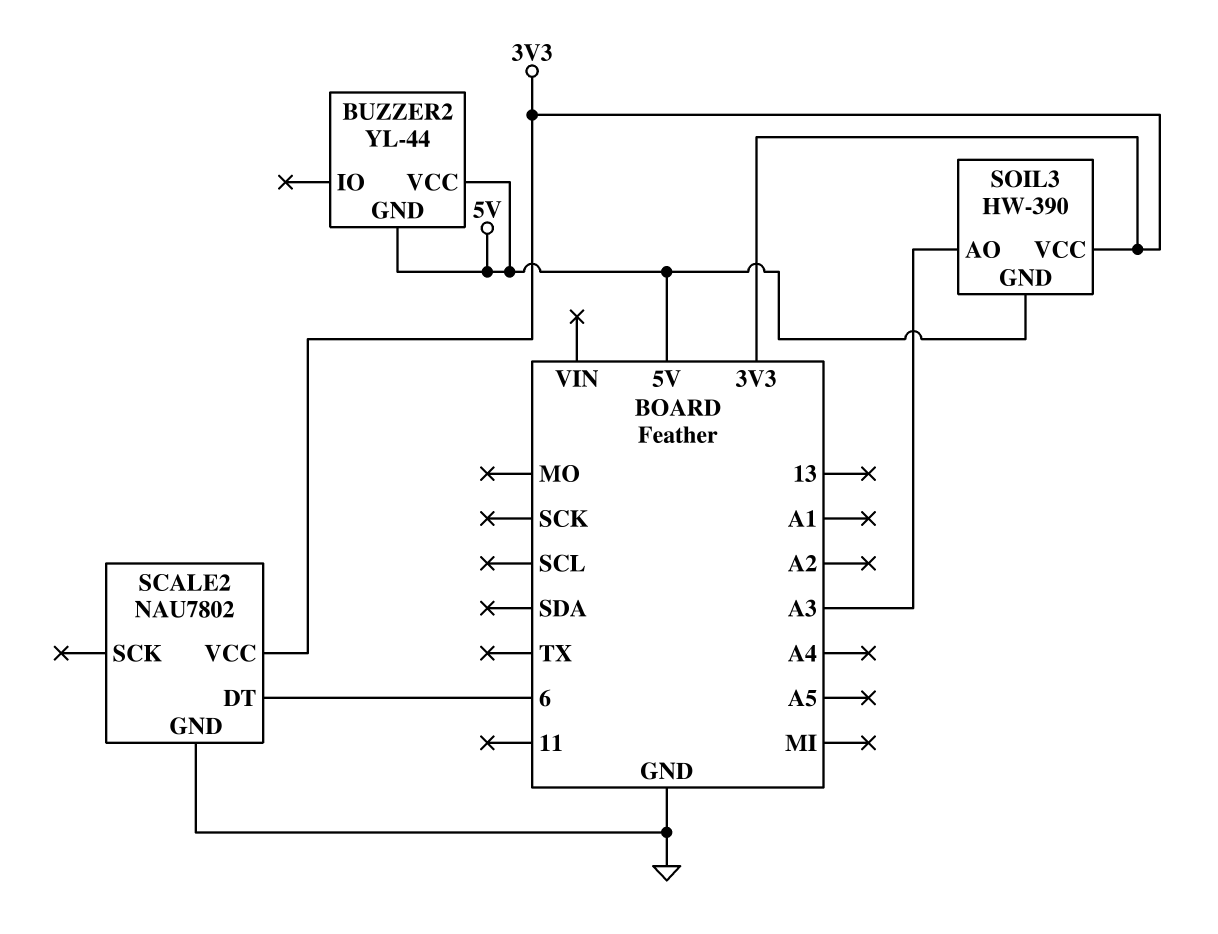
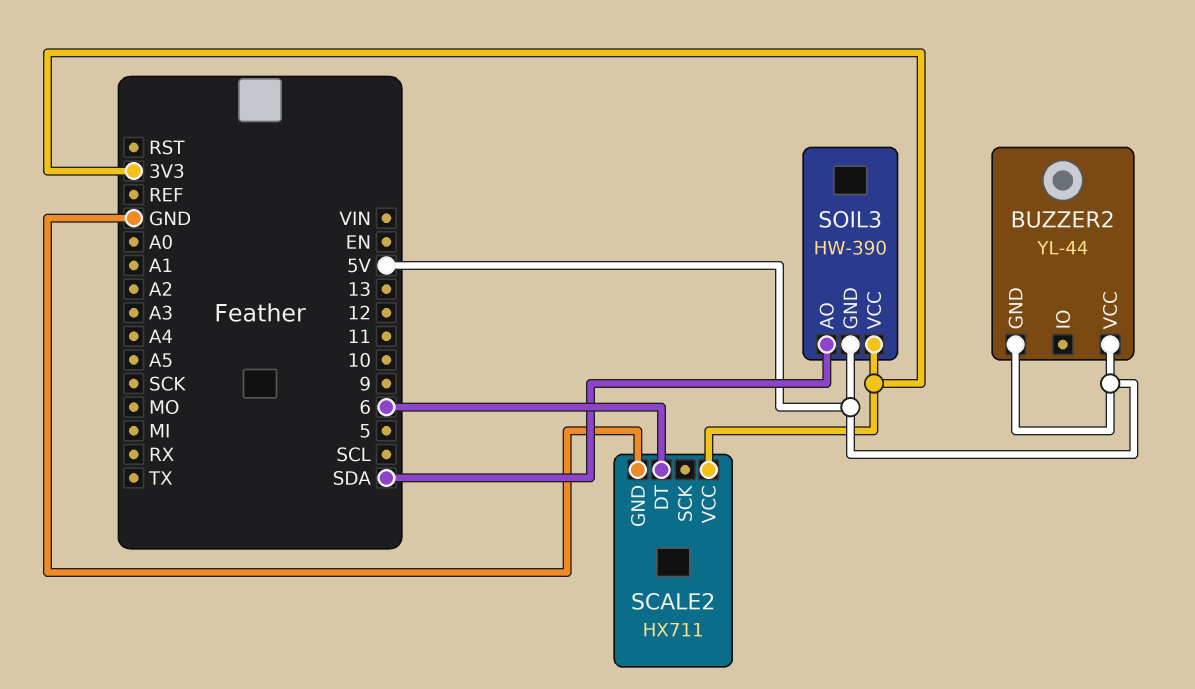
SCALE2: NAU7802 -> HX711
SOIL3 pin AO: A3 -> SDA

